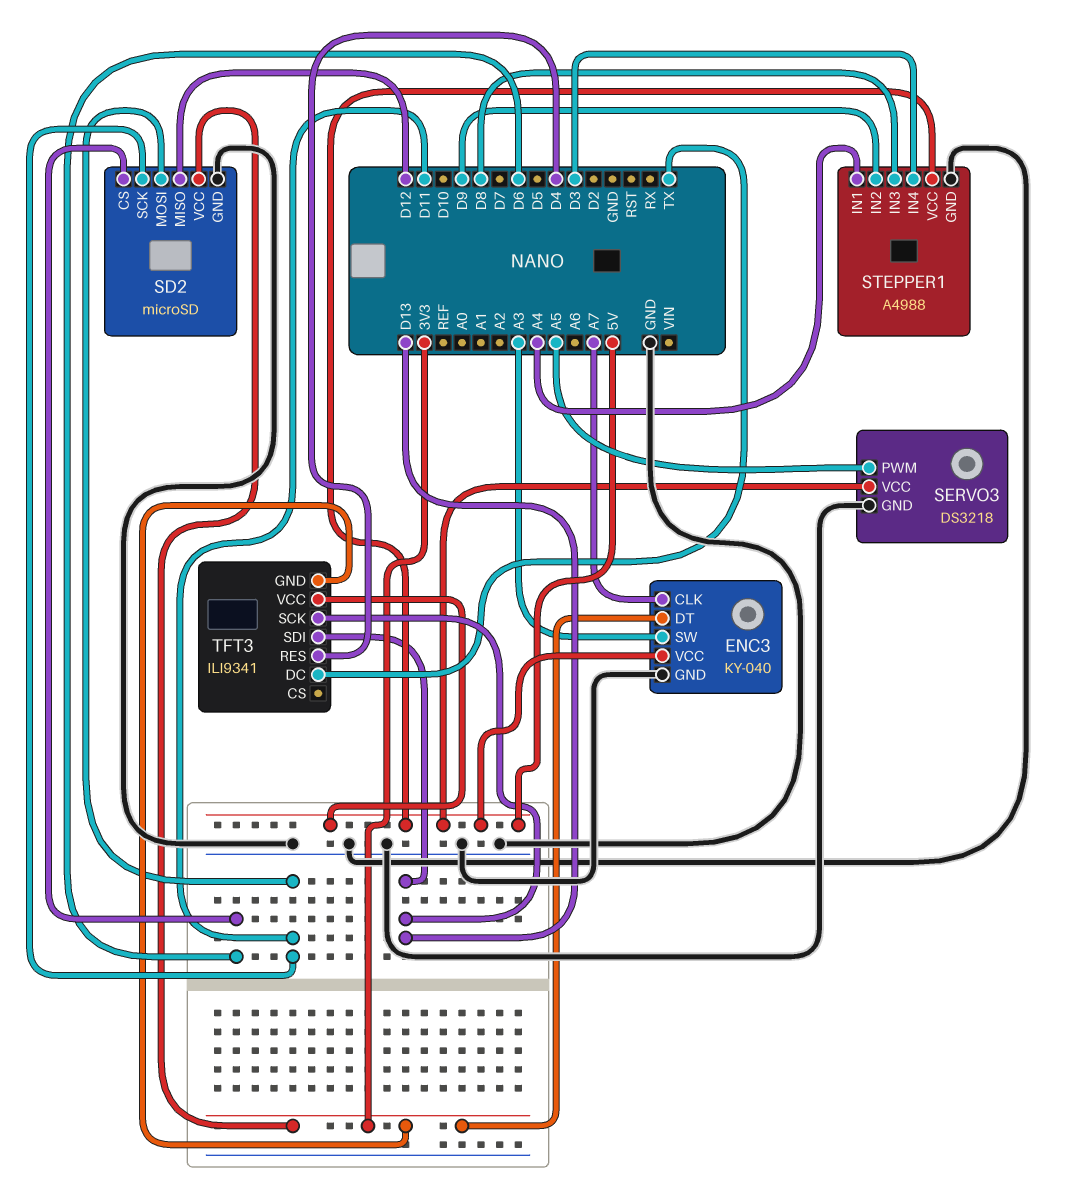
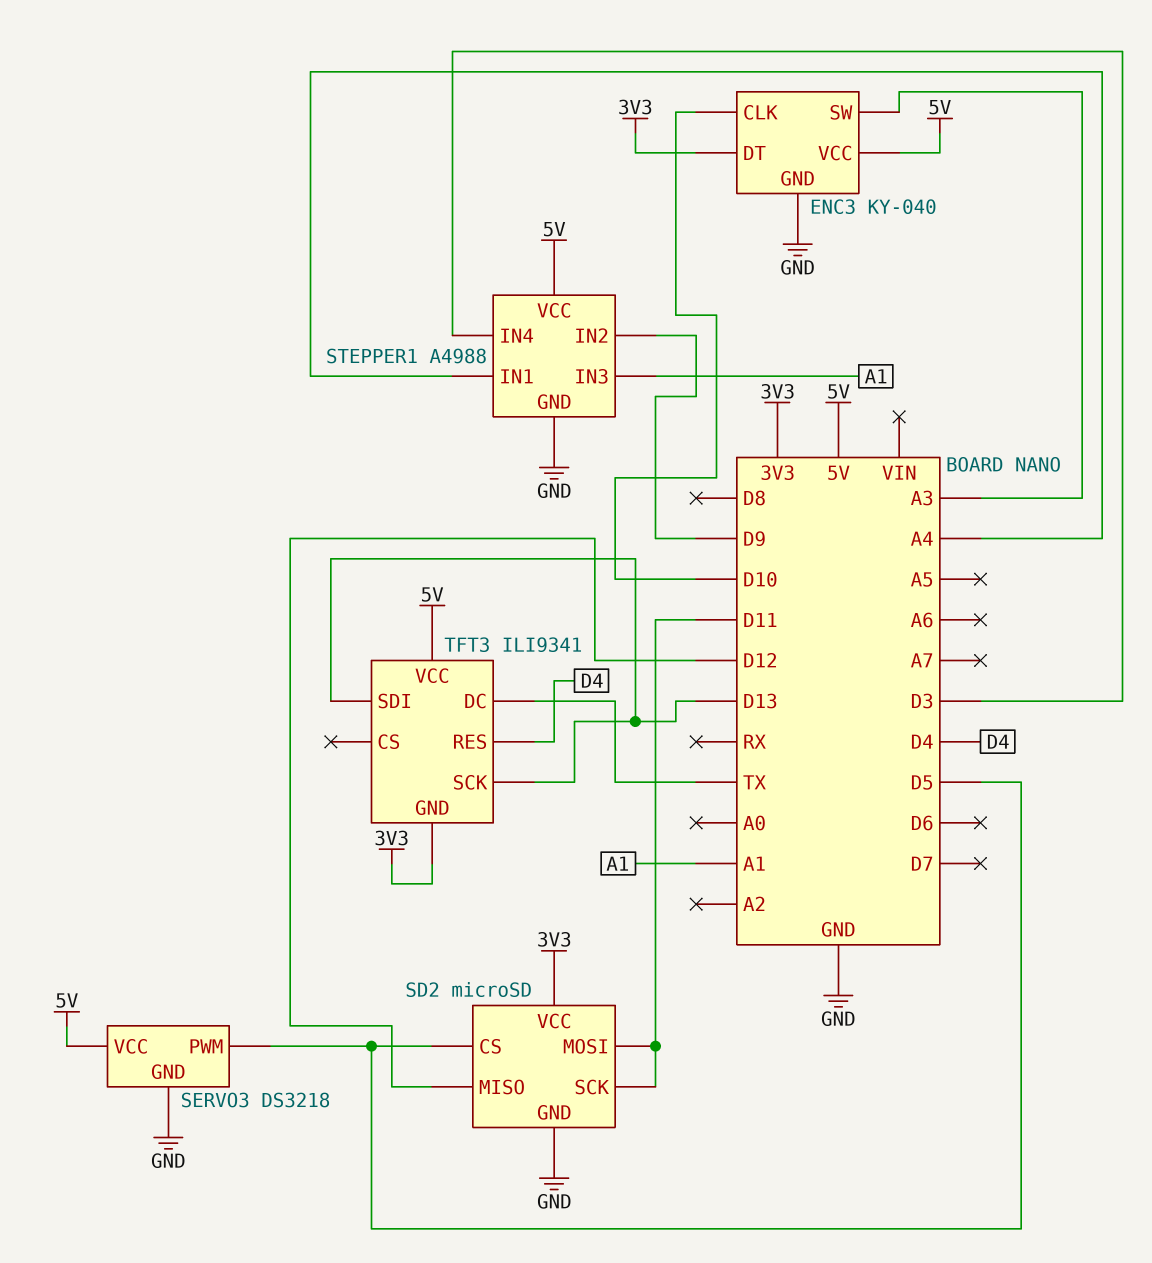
ENC3 pin CLK: A7 -> D10
SD2 pin CS: D6 -> D5
SERVO3 pin PWM: A5 -> D5
STEPPER1 pin IN3: D8 -> A1

